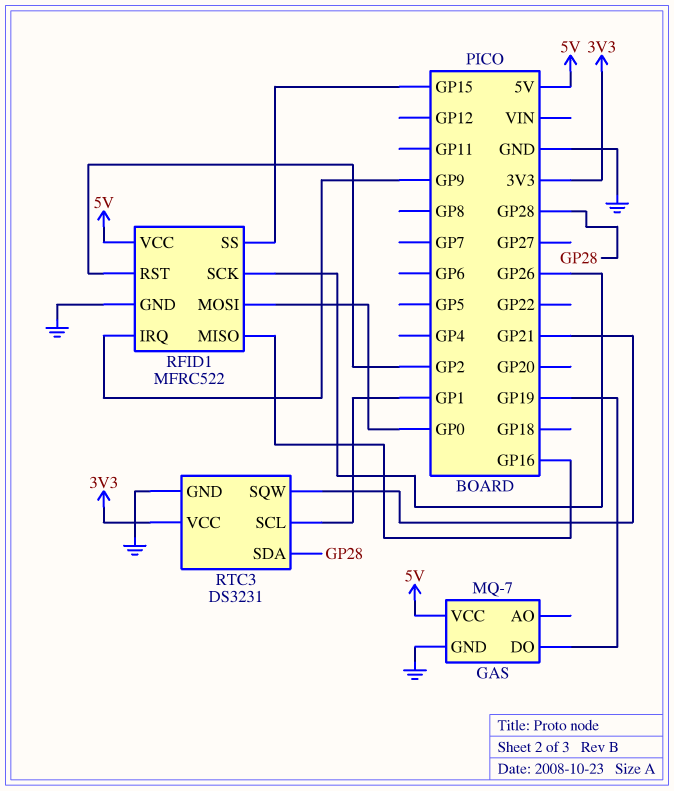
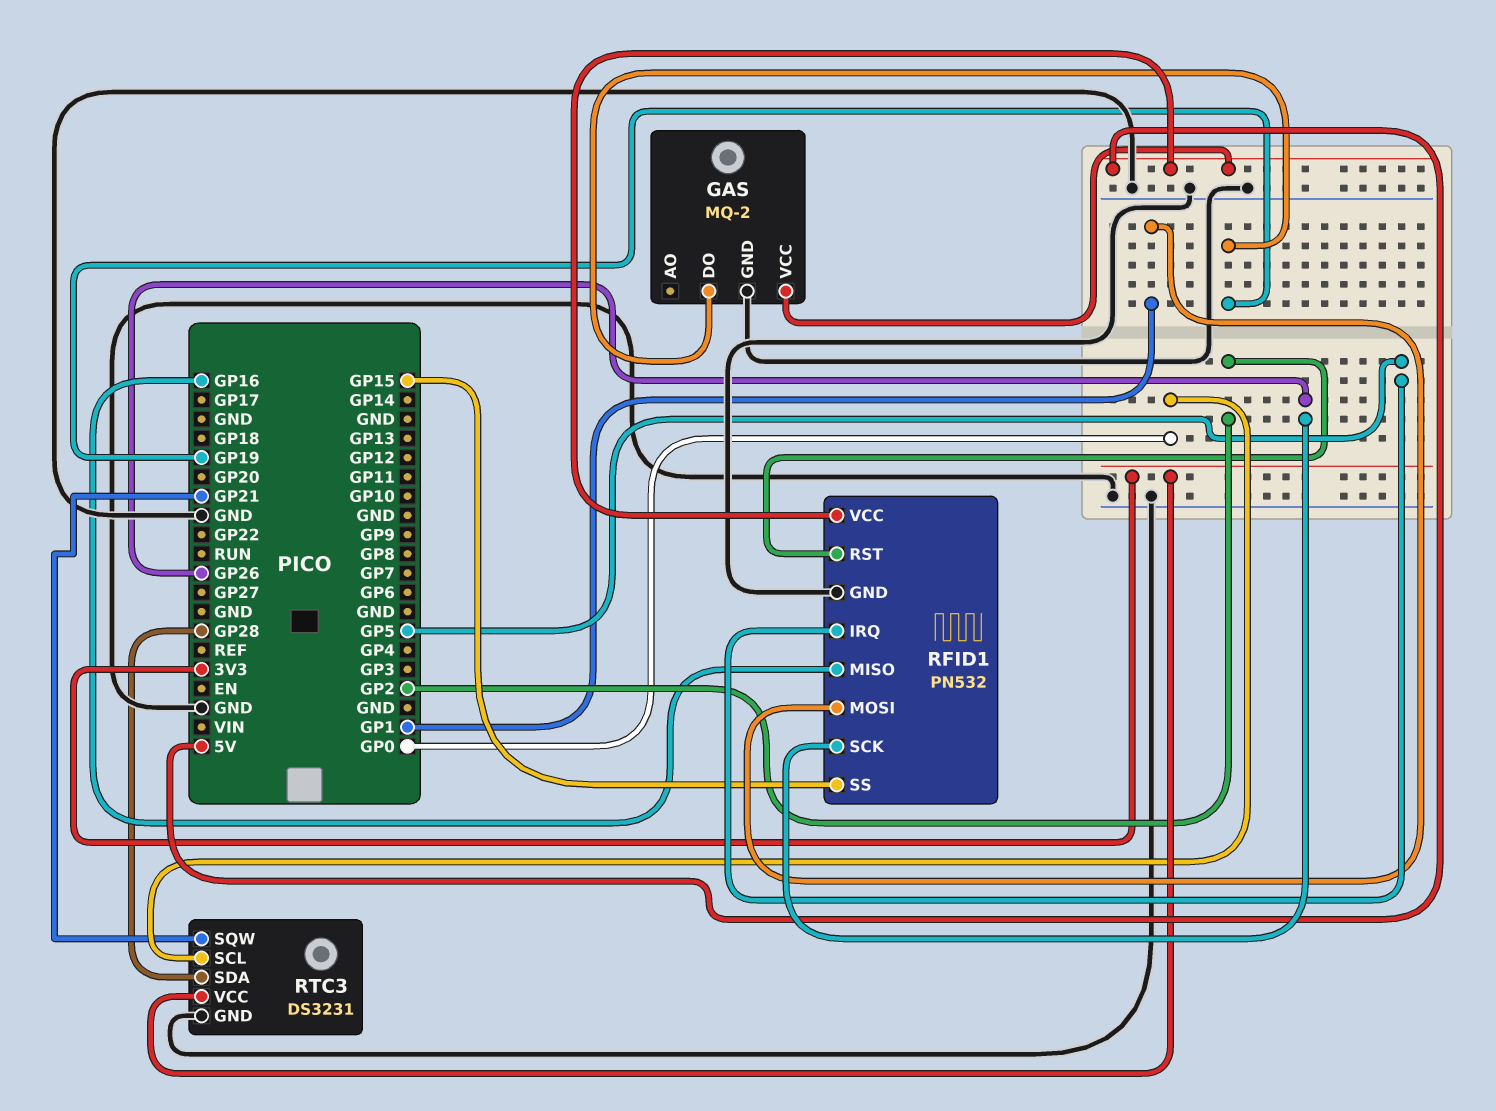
GAS: MQ-7 -> MQ-2
RFID1: MFRC522 -> PN532
RFID1 pin IRQ: GP9 -> GP5
RFID1 pin MOSI: GP0 -> GP1
RTC3 pin SCL: GP1 -> GP0

